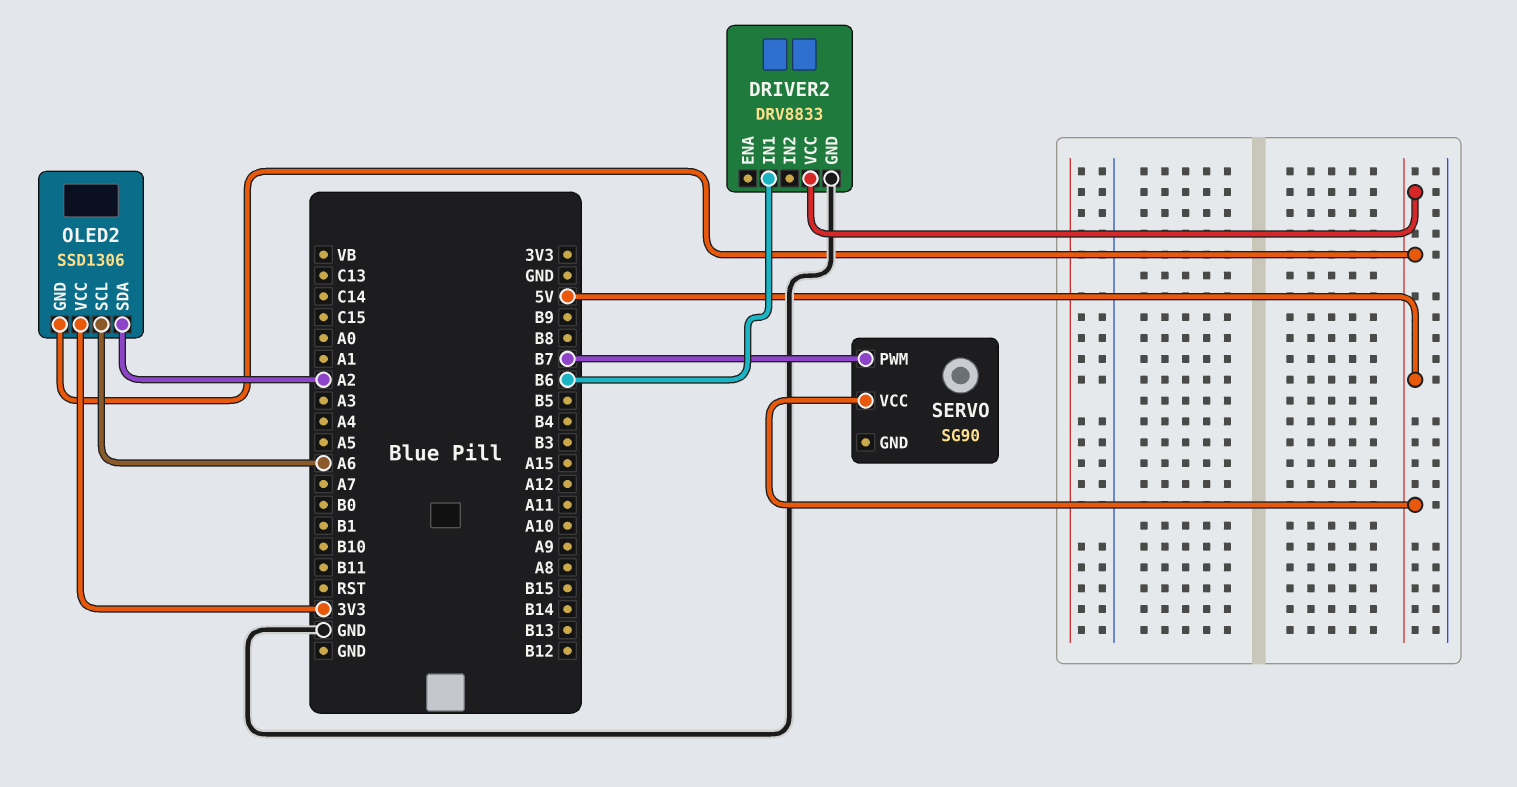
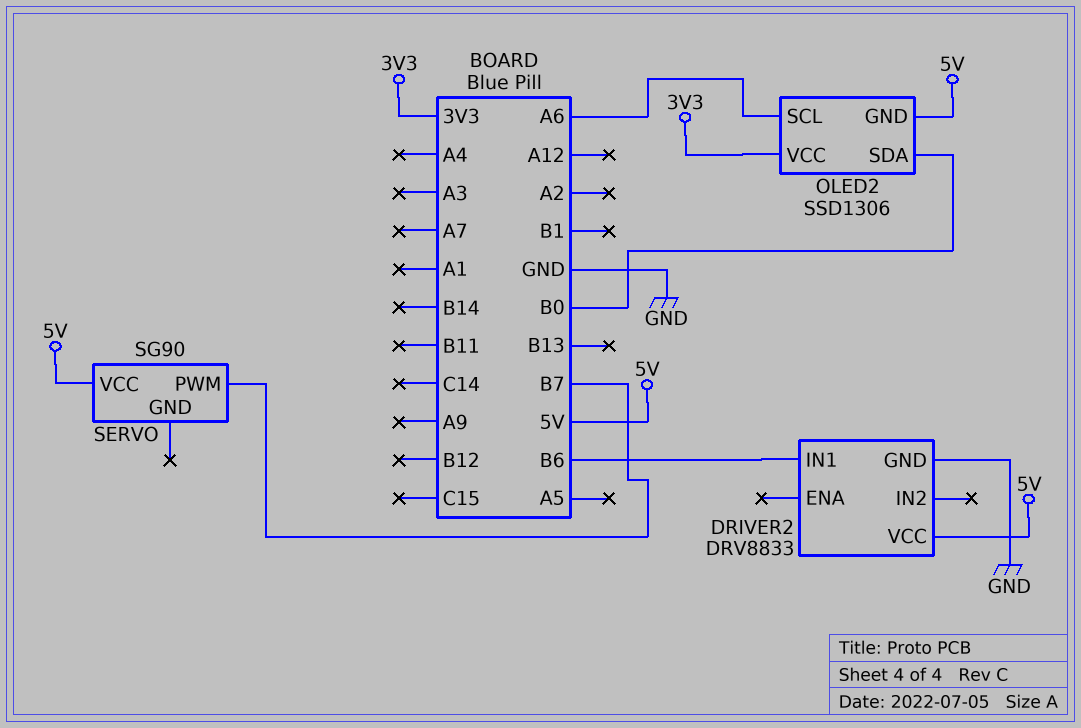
OLED2 pin SDA: A2 -> B0

